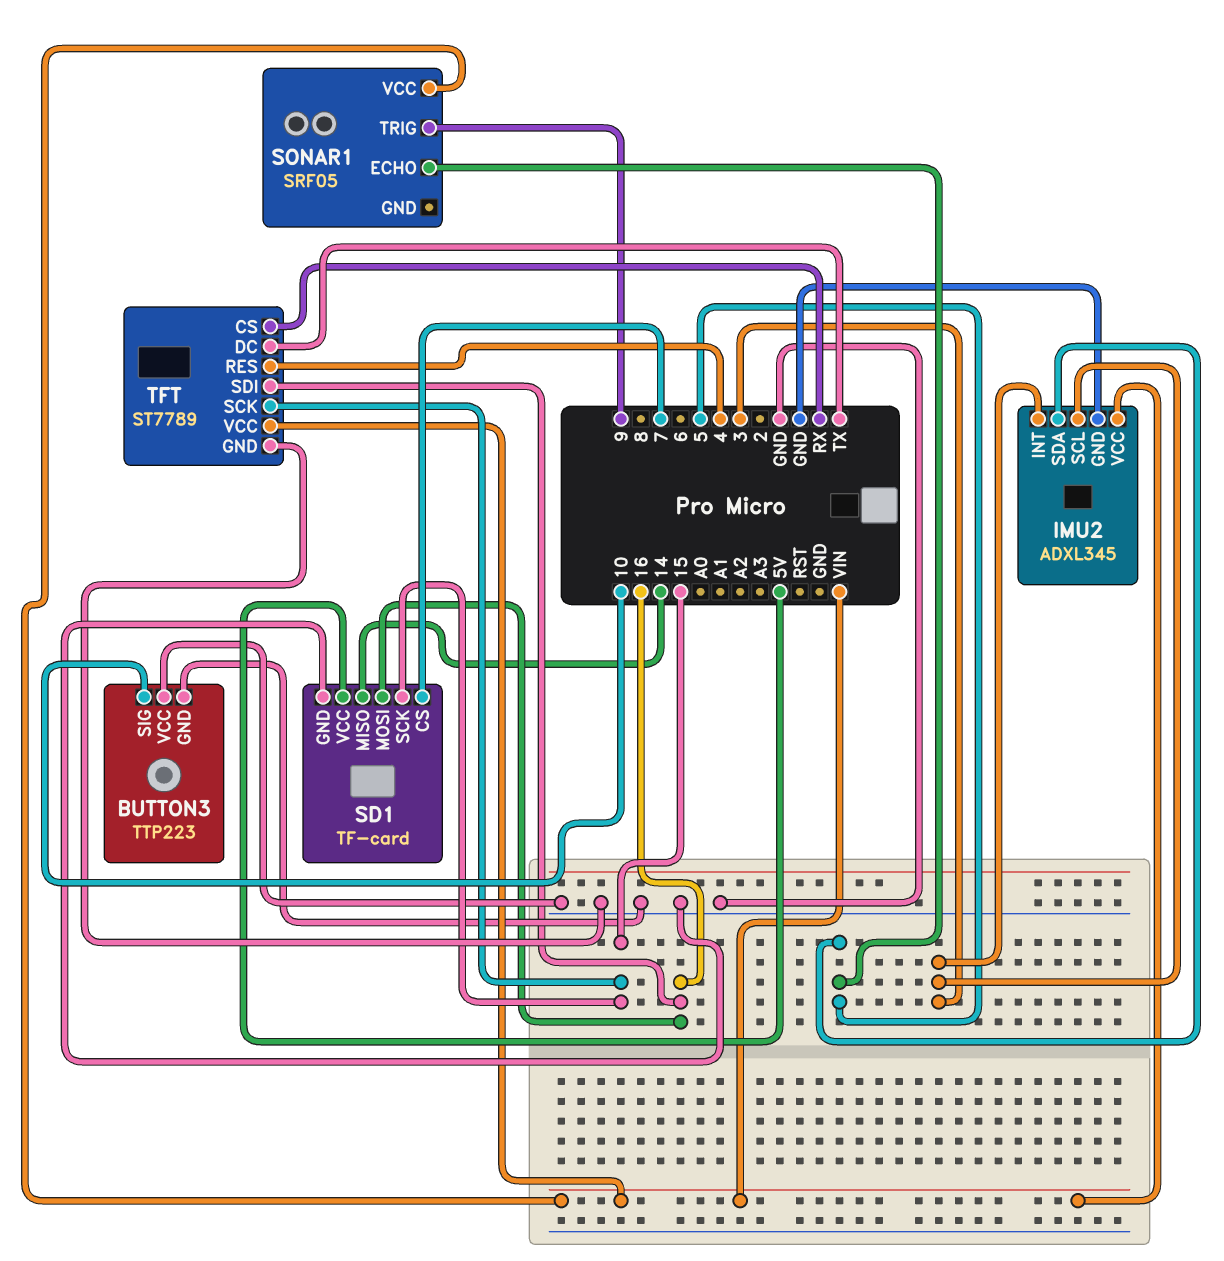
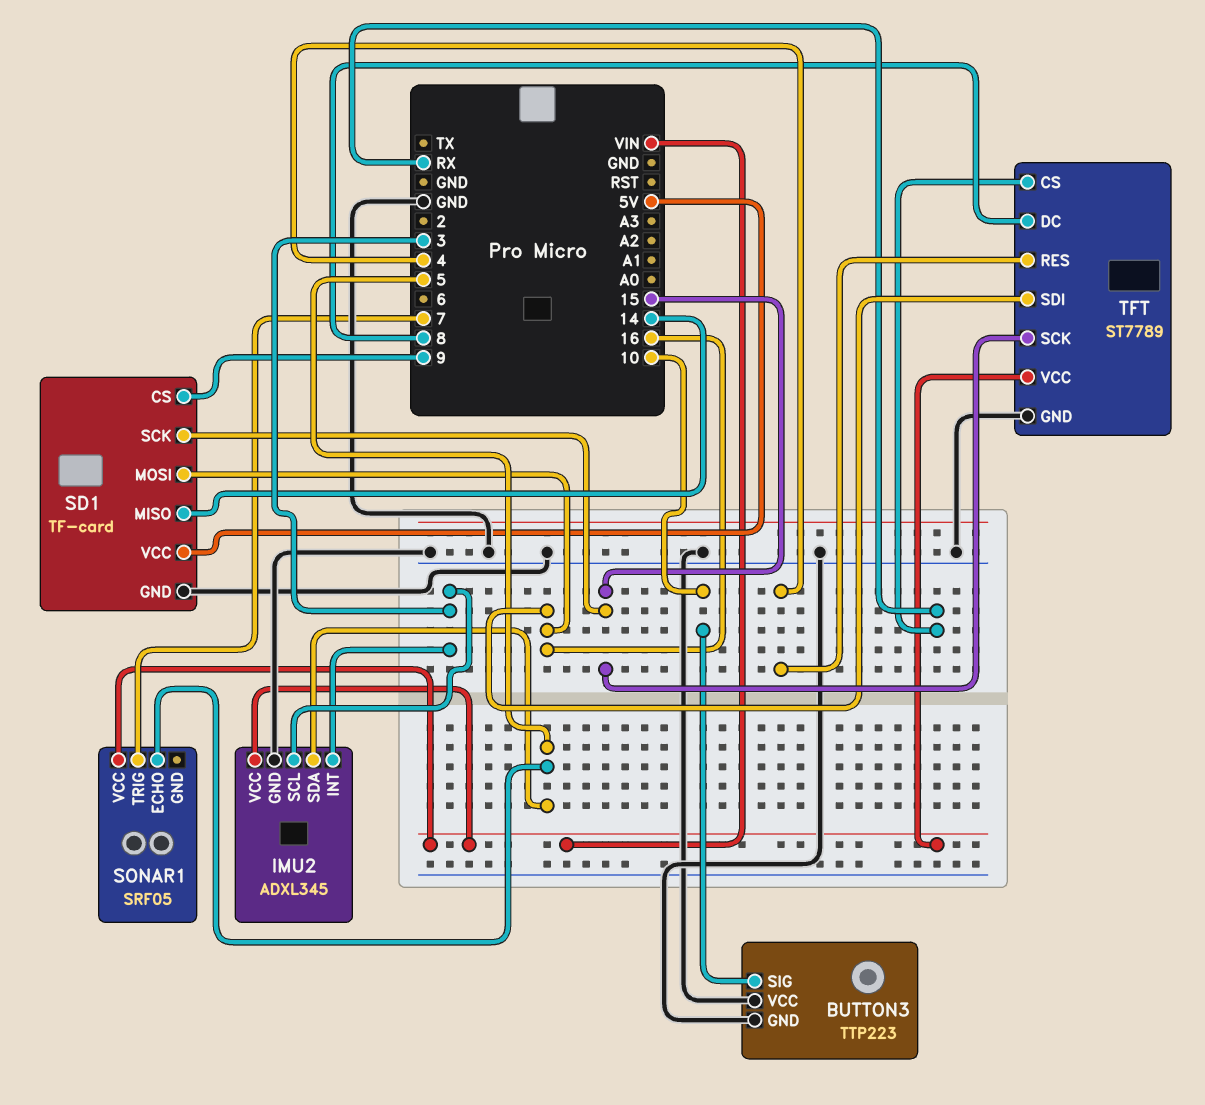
SD1 pin CS: 7 -> 9
SONAR1 pin TRIG: 9 -> 7
TFT pin DC: TX -> 8

